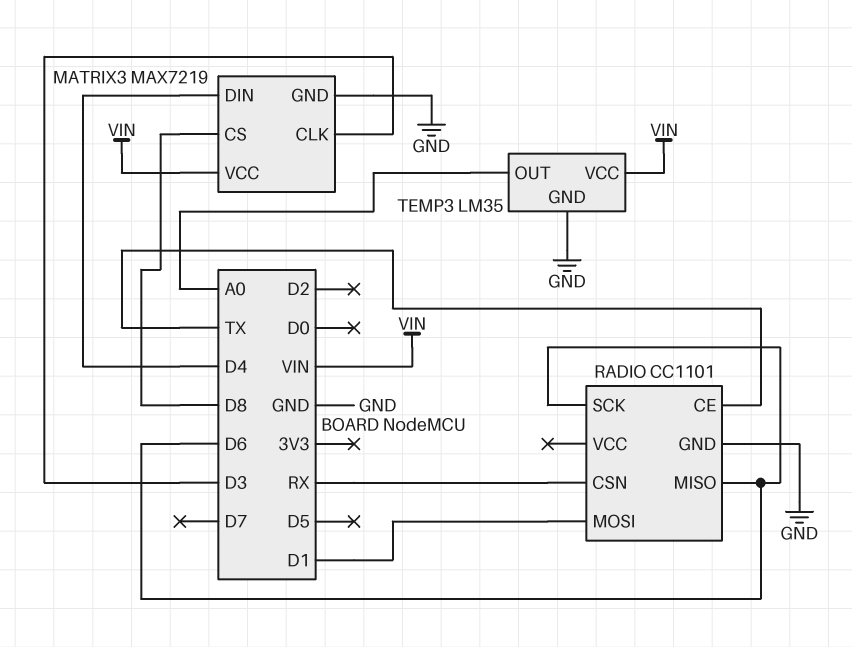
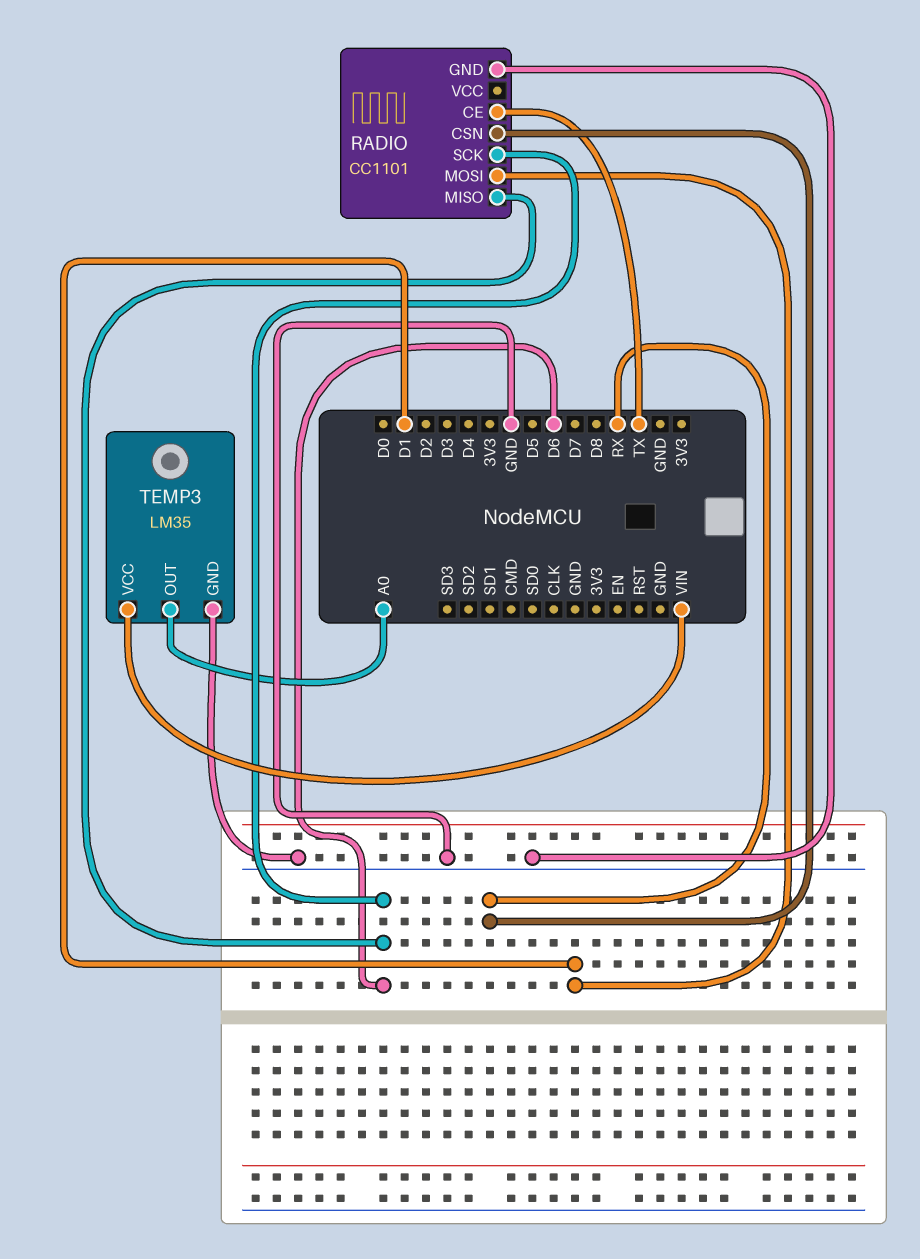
MATRIX3: MAX7219 -> none
MATRIX3 pin CLK: D3 -> none
MATRIX3 pin CS: D8 -> none
MATRIX3 pin DIN: D4 -> none
MATRIX3 pin GND: GND -> none
MATRIX3 pin VCC: VIN -> none

